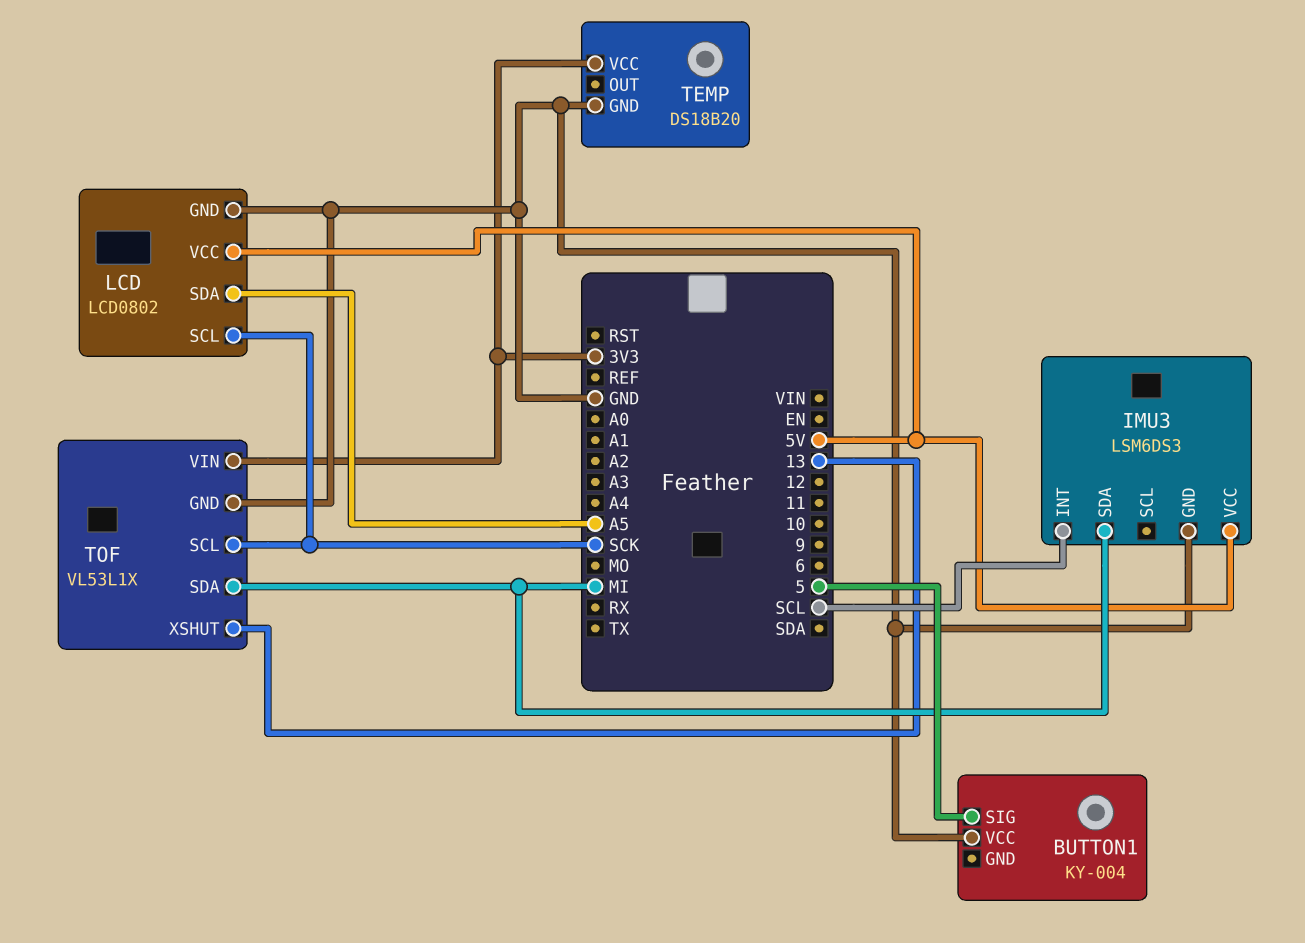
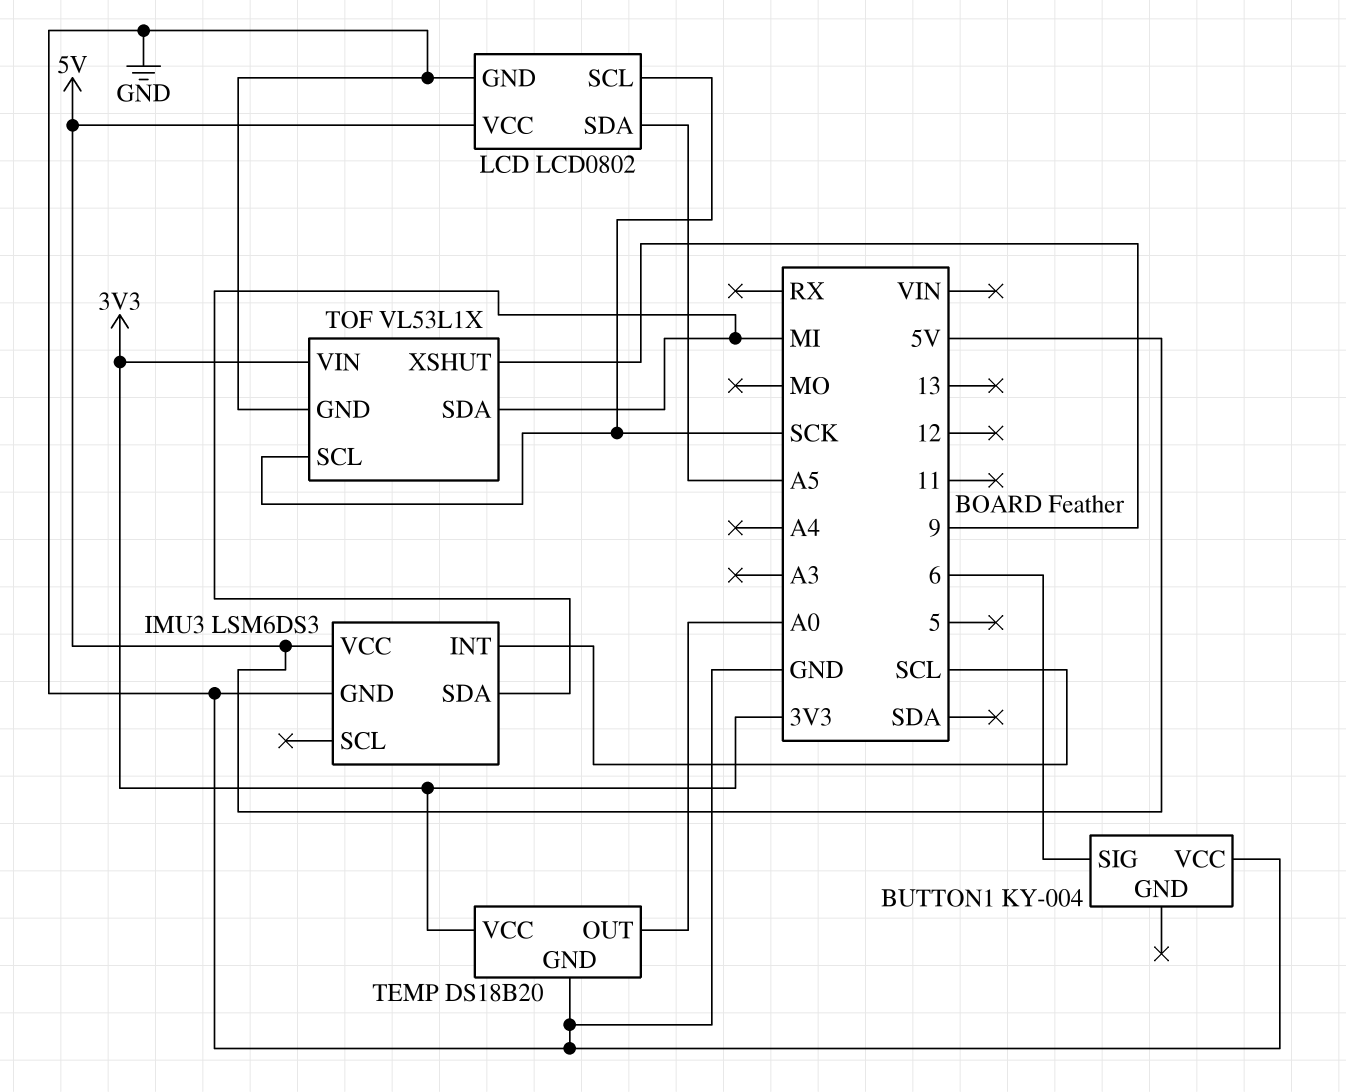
BUTTON1 pin SIG: 5 -> 6
TEMP pin OUT: none -> A0
TOF pin XSHUT: 13 -> 9

